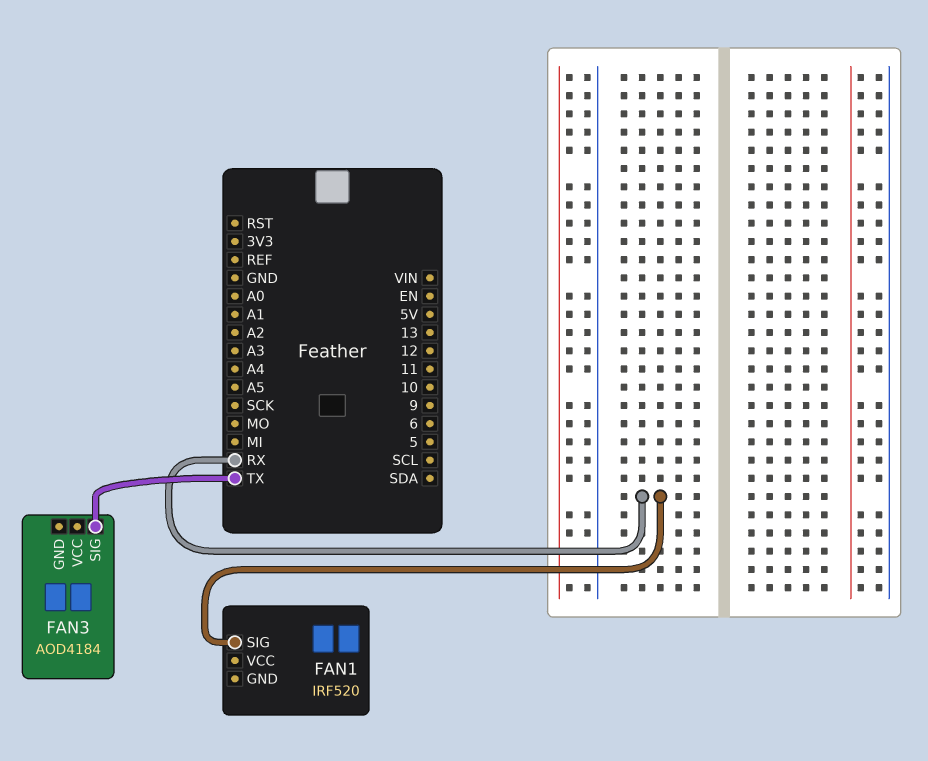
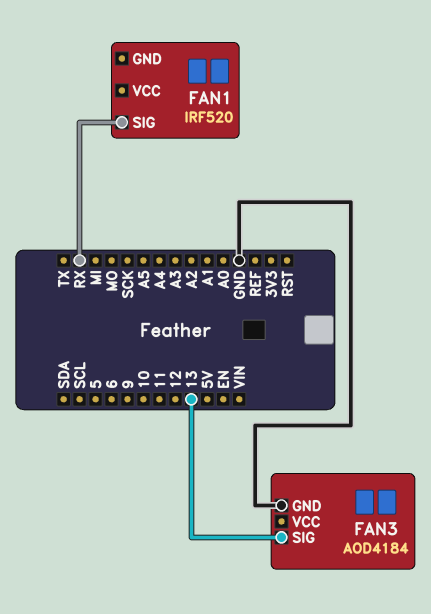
FAN3 pin GND: none -> GND
FAN3 pin SIG: TX -> 13

